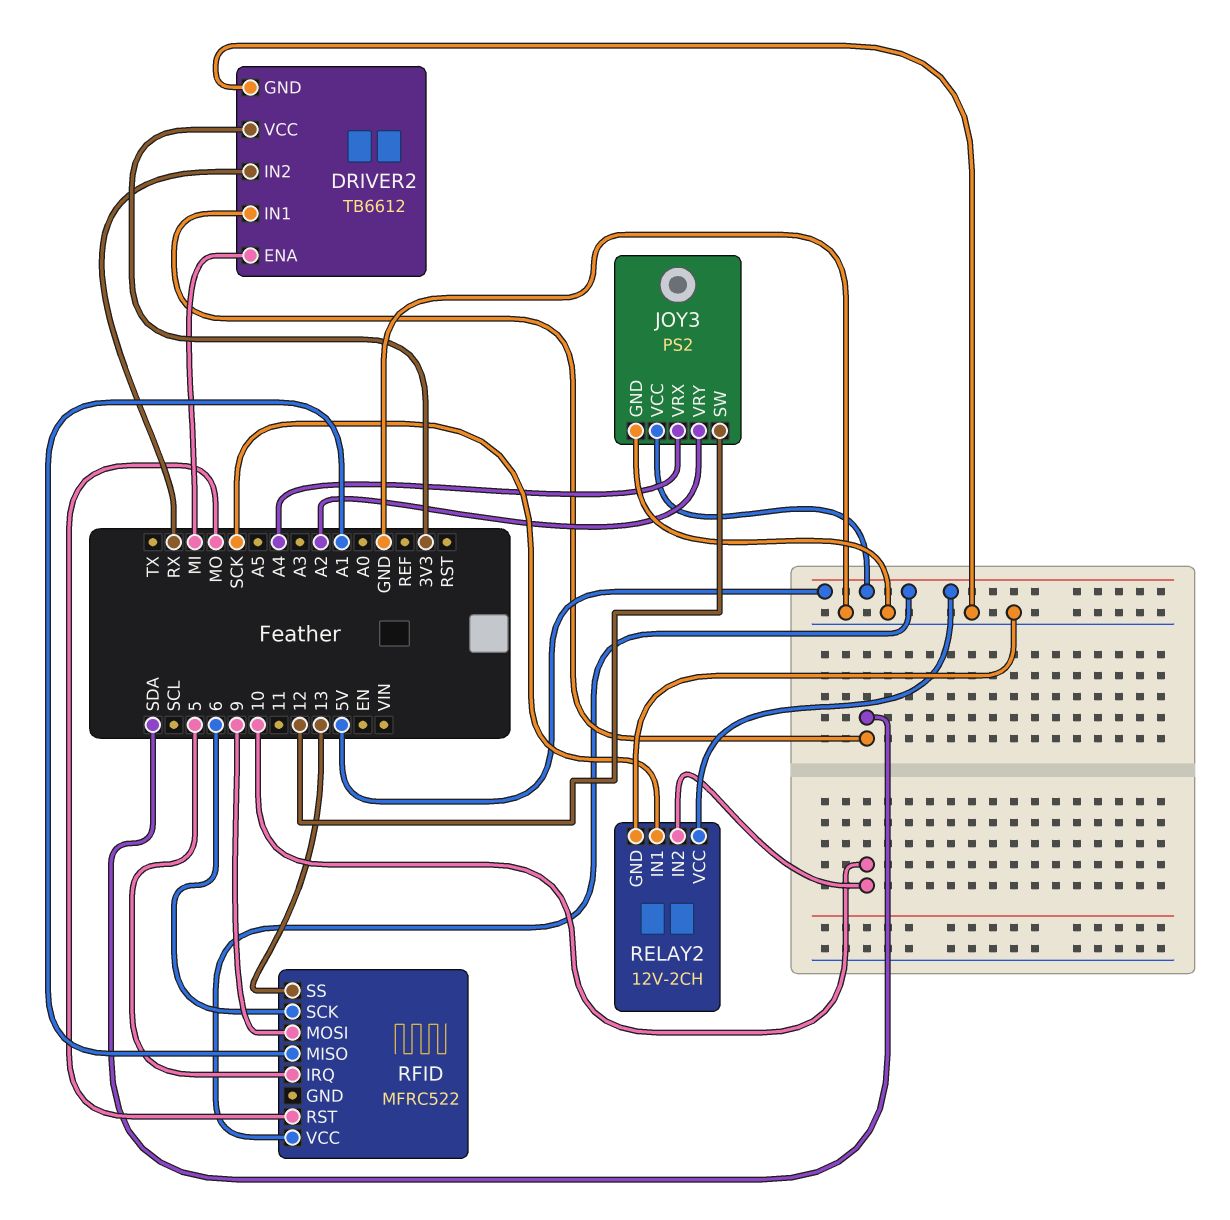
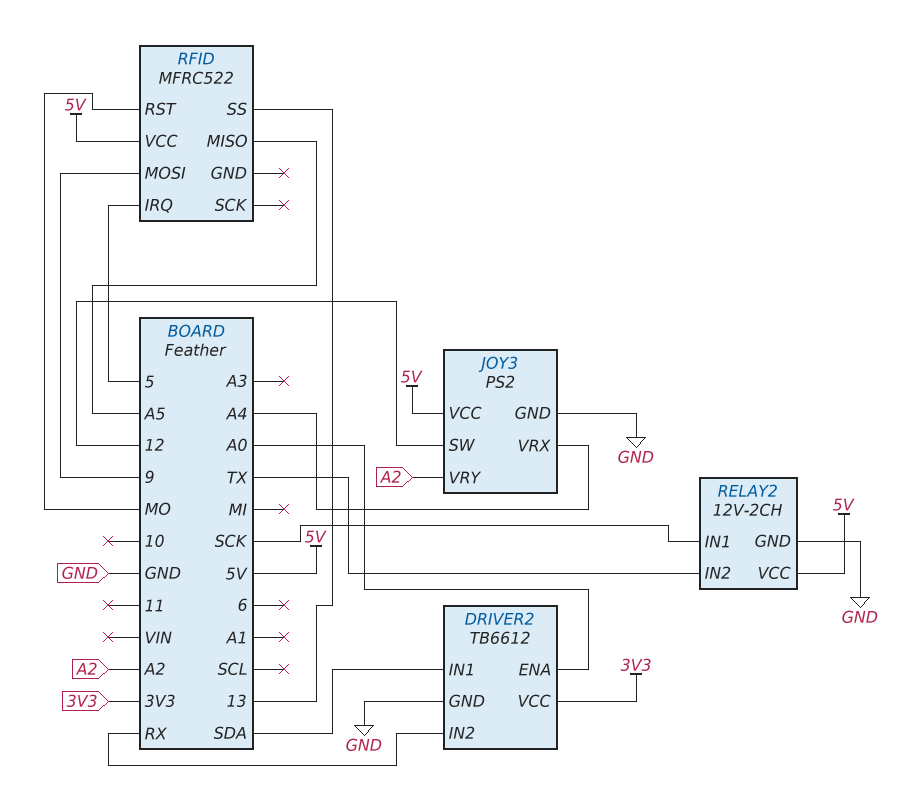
DRIVER2 pin ENA: MI -> A0
RELAY2 pin IN2: 10 -> TX
RFID pin MISO: A1 -> A5
RFID pin SCK: 6 -> none

